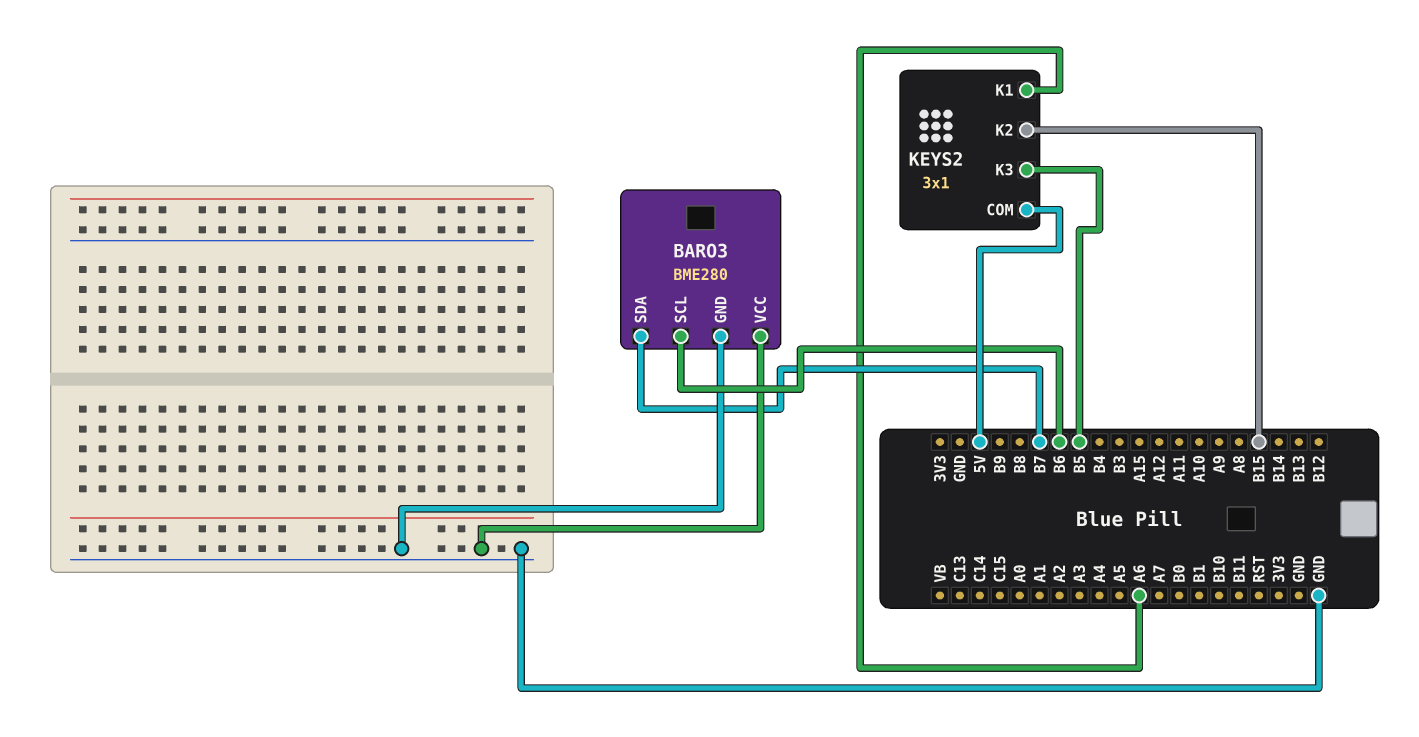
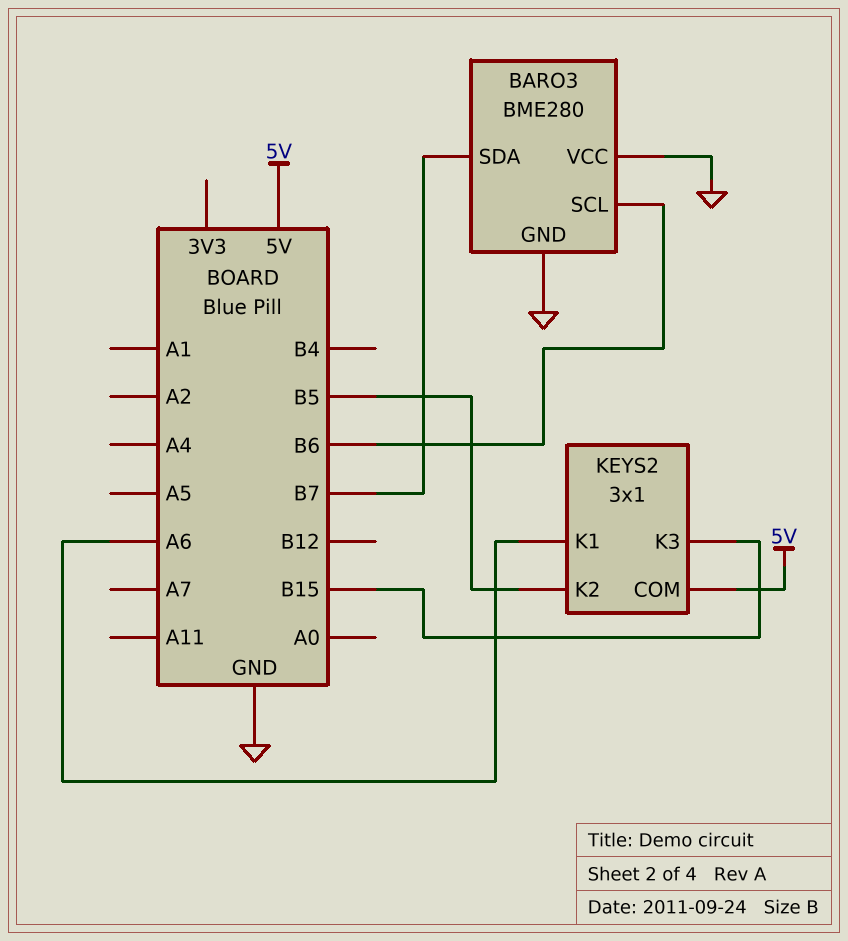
KEYS2 pin K2: B15 -> B5
KEYS2 pin K3: B5 -> B15

